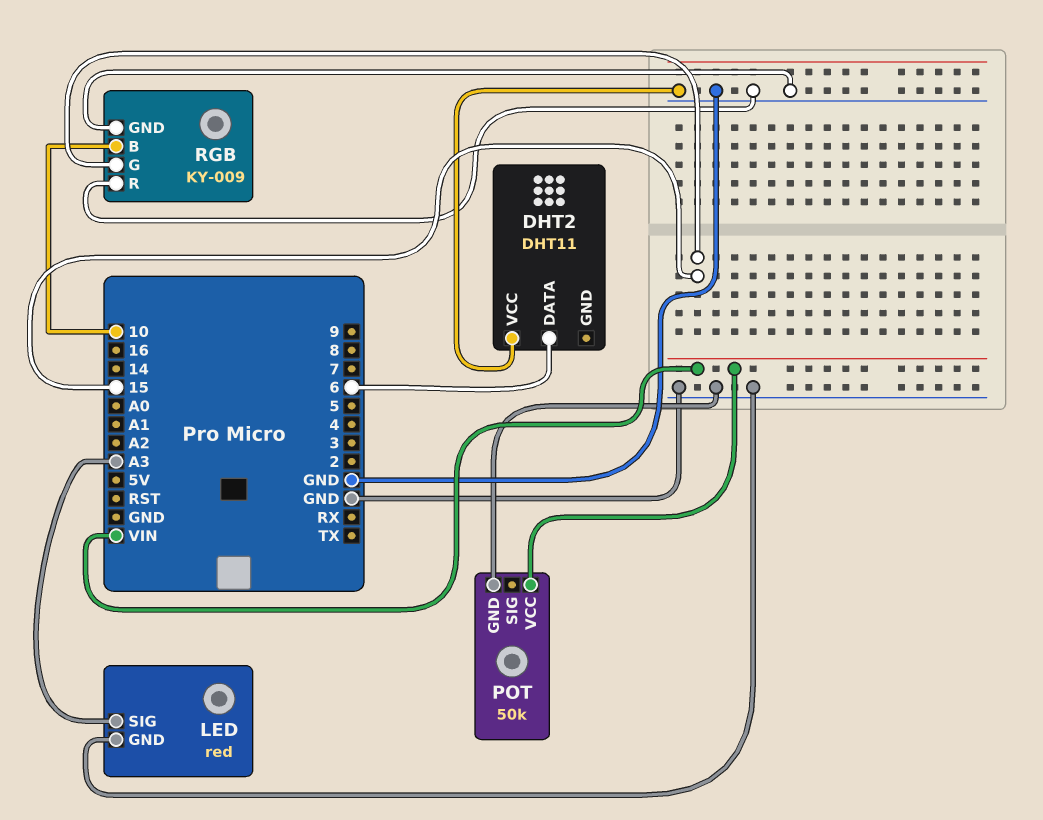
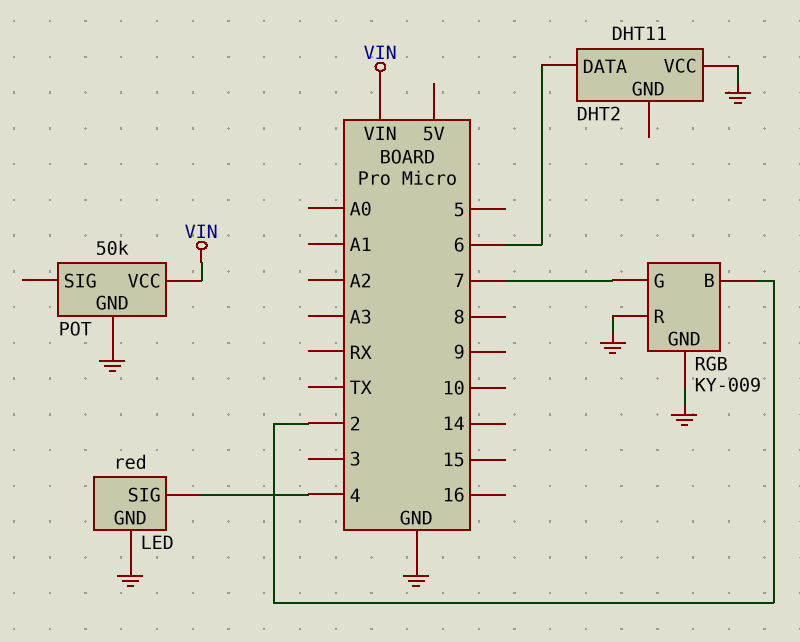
LED pin SIG: A3 -> 4
RGB pin B: 10 -> 2
RGB pin G: 15 -> 7

